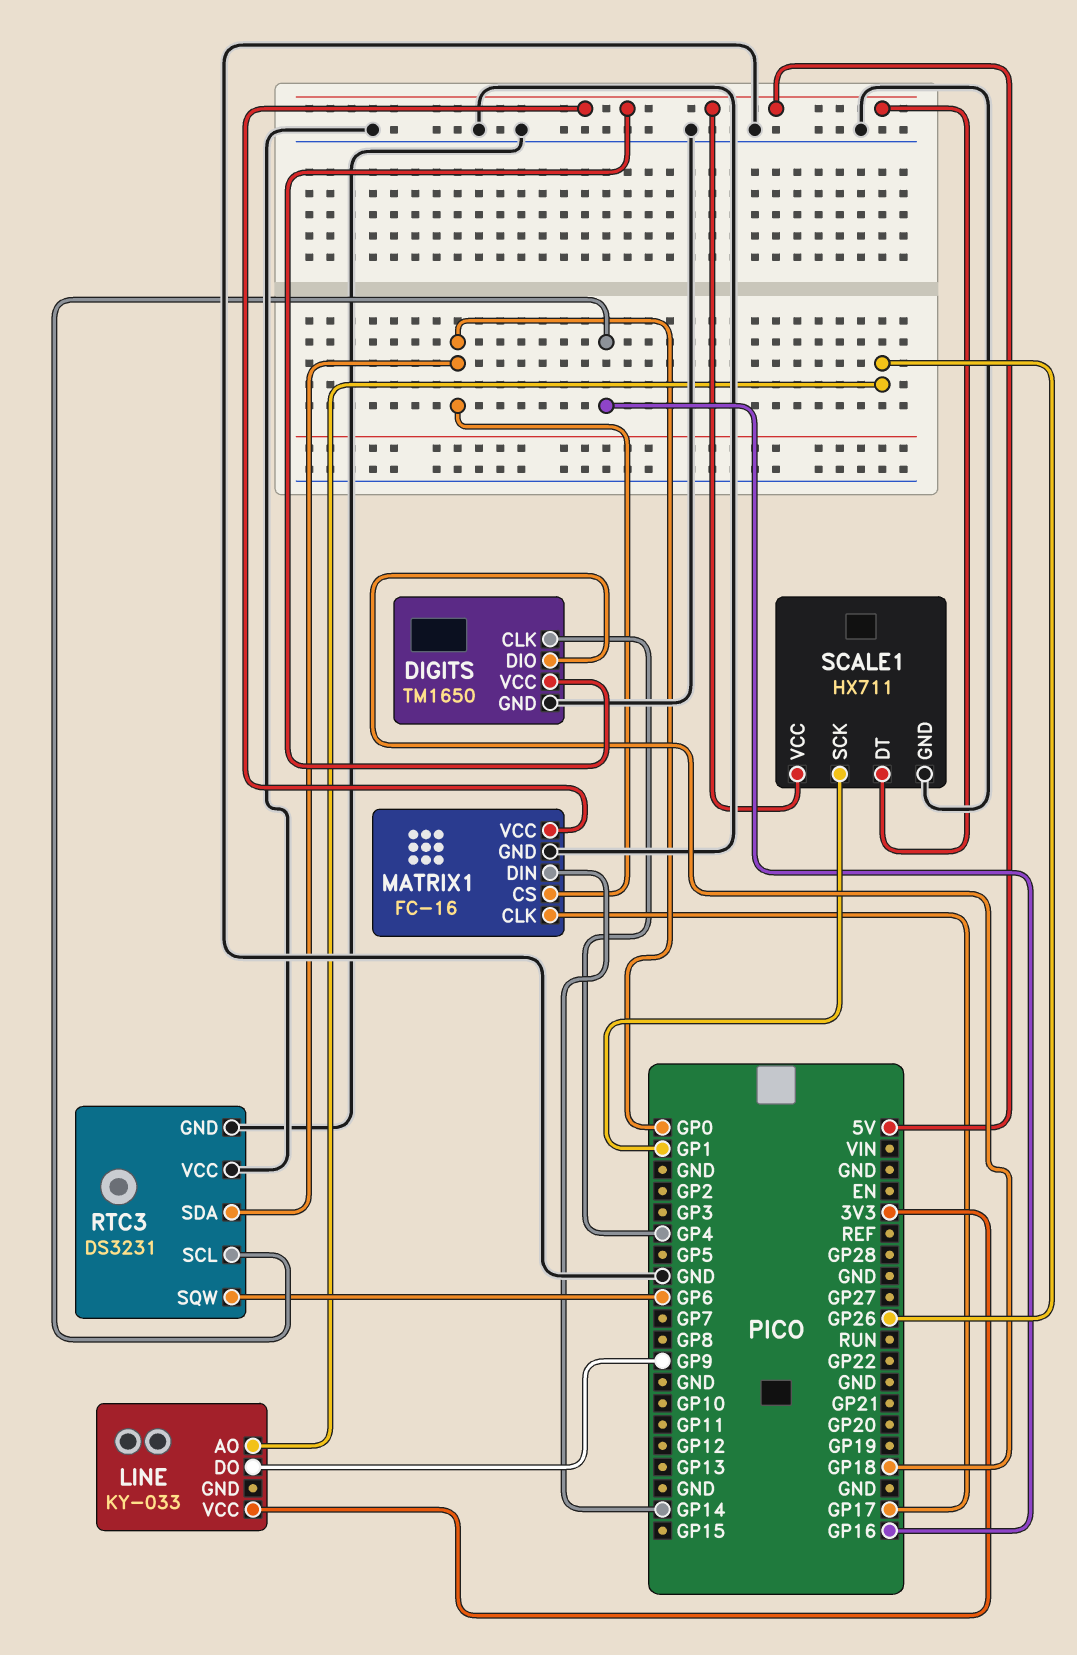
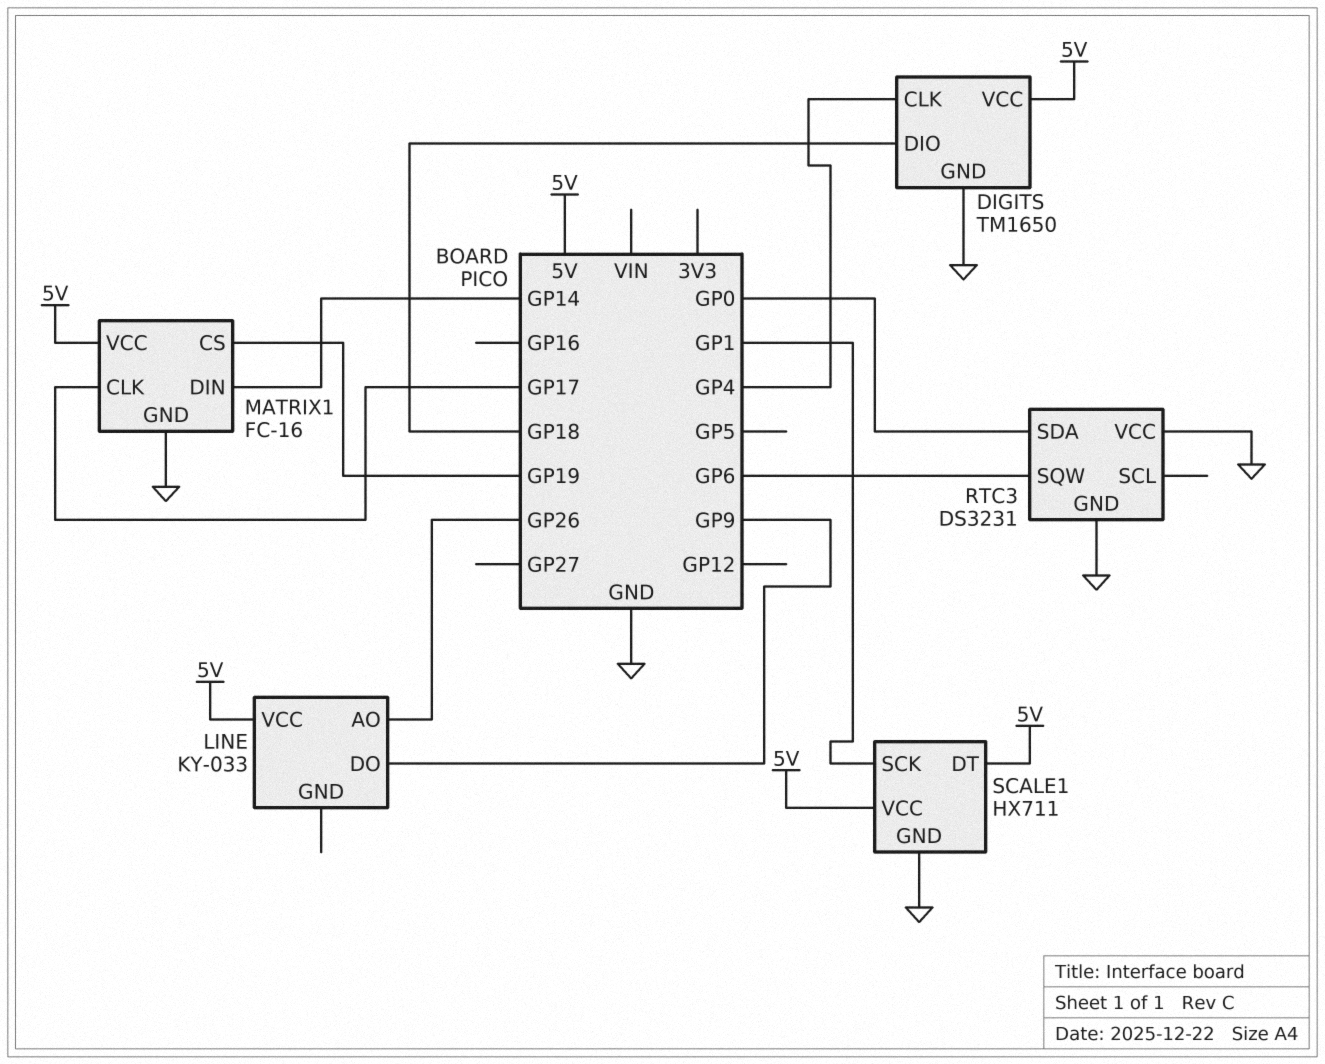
LINE pin VCC: 3V3 -> 5V
MATRIX1 pin CS: GP0 -> GP19
RTC3 pin SCL: GP16 -> none

